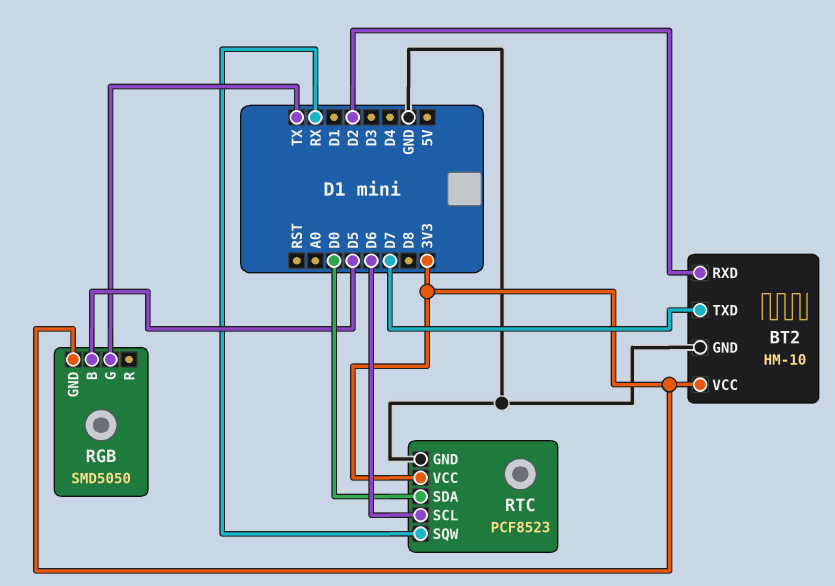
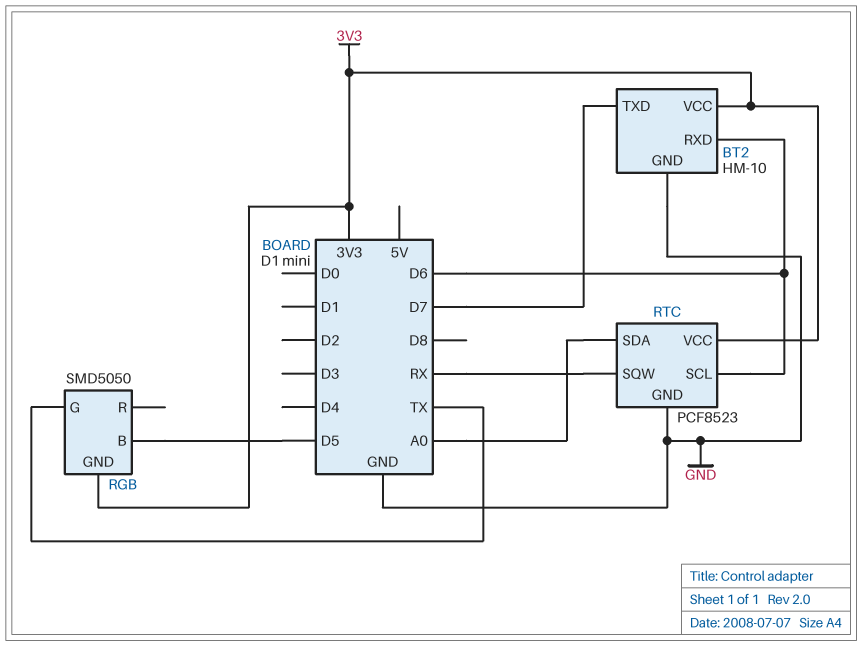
BT2 pin RXD: D2 -> D6
RTC pin SDA: D0 -> A0

